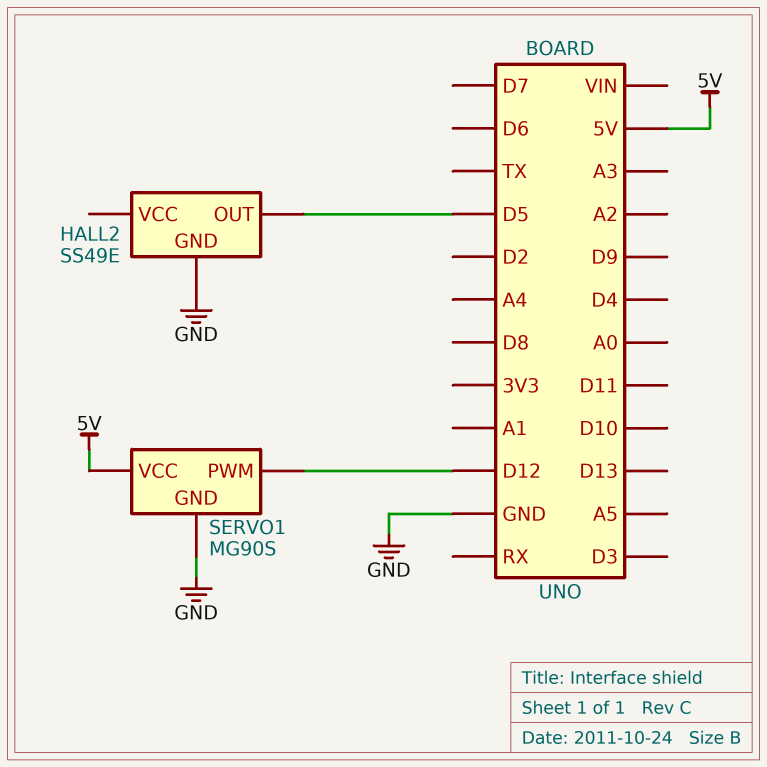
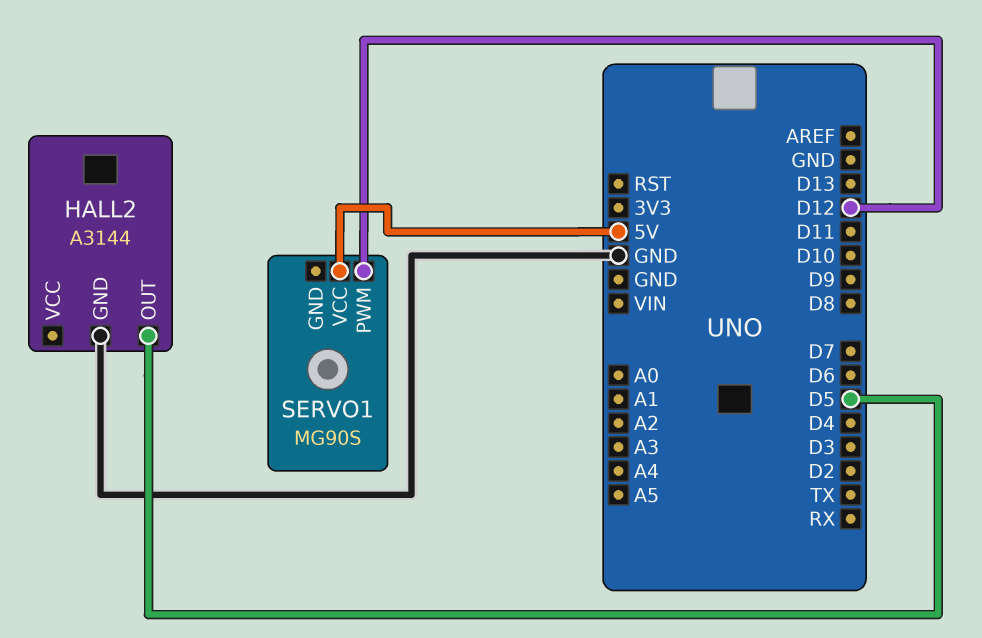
HALL2: SS49E -> A3144
SERVO1 pin GND: GND -> none

